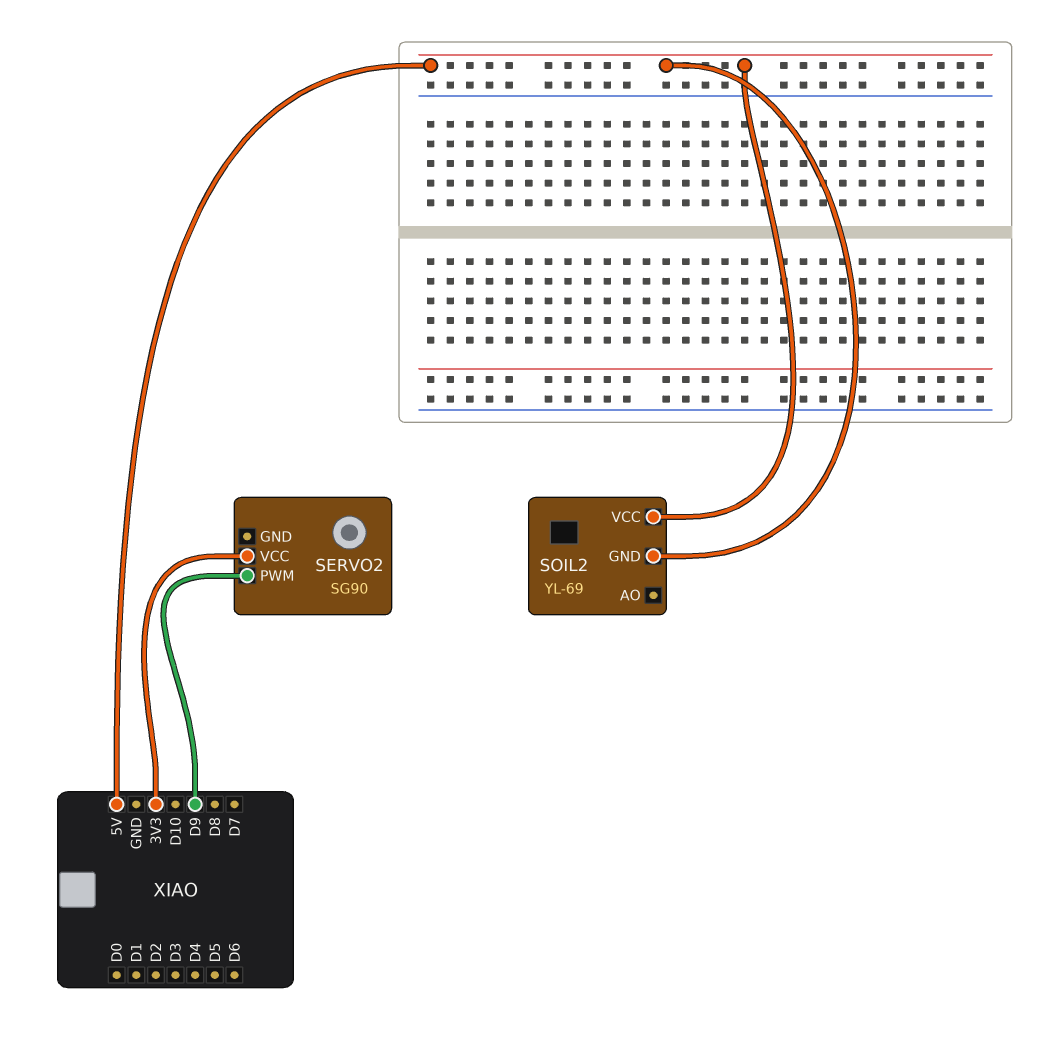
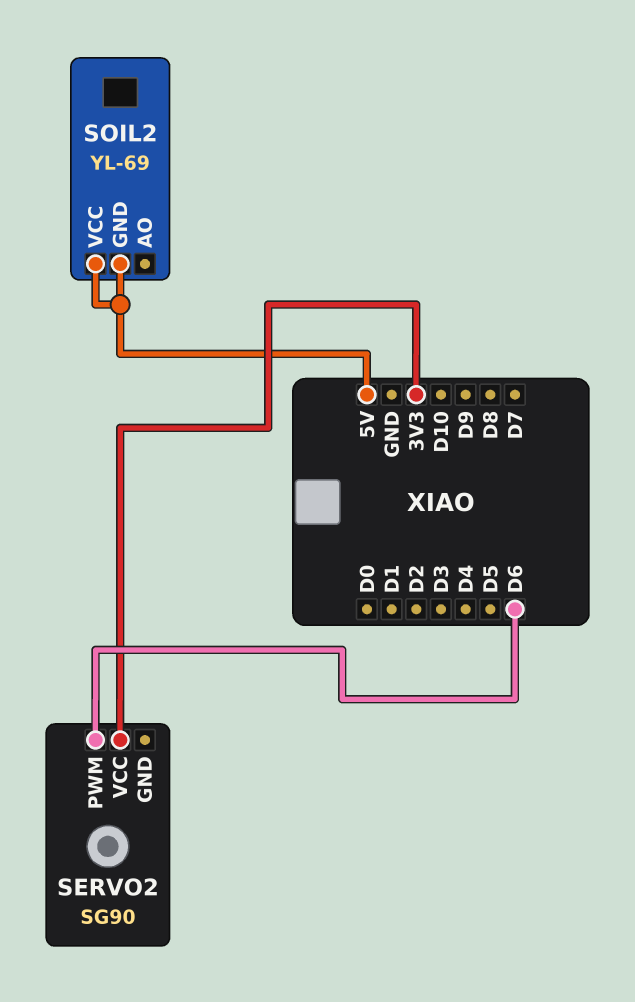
SERVO2 pin PWM: D9 -> D6

